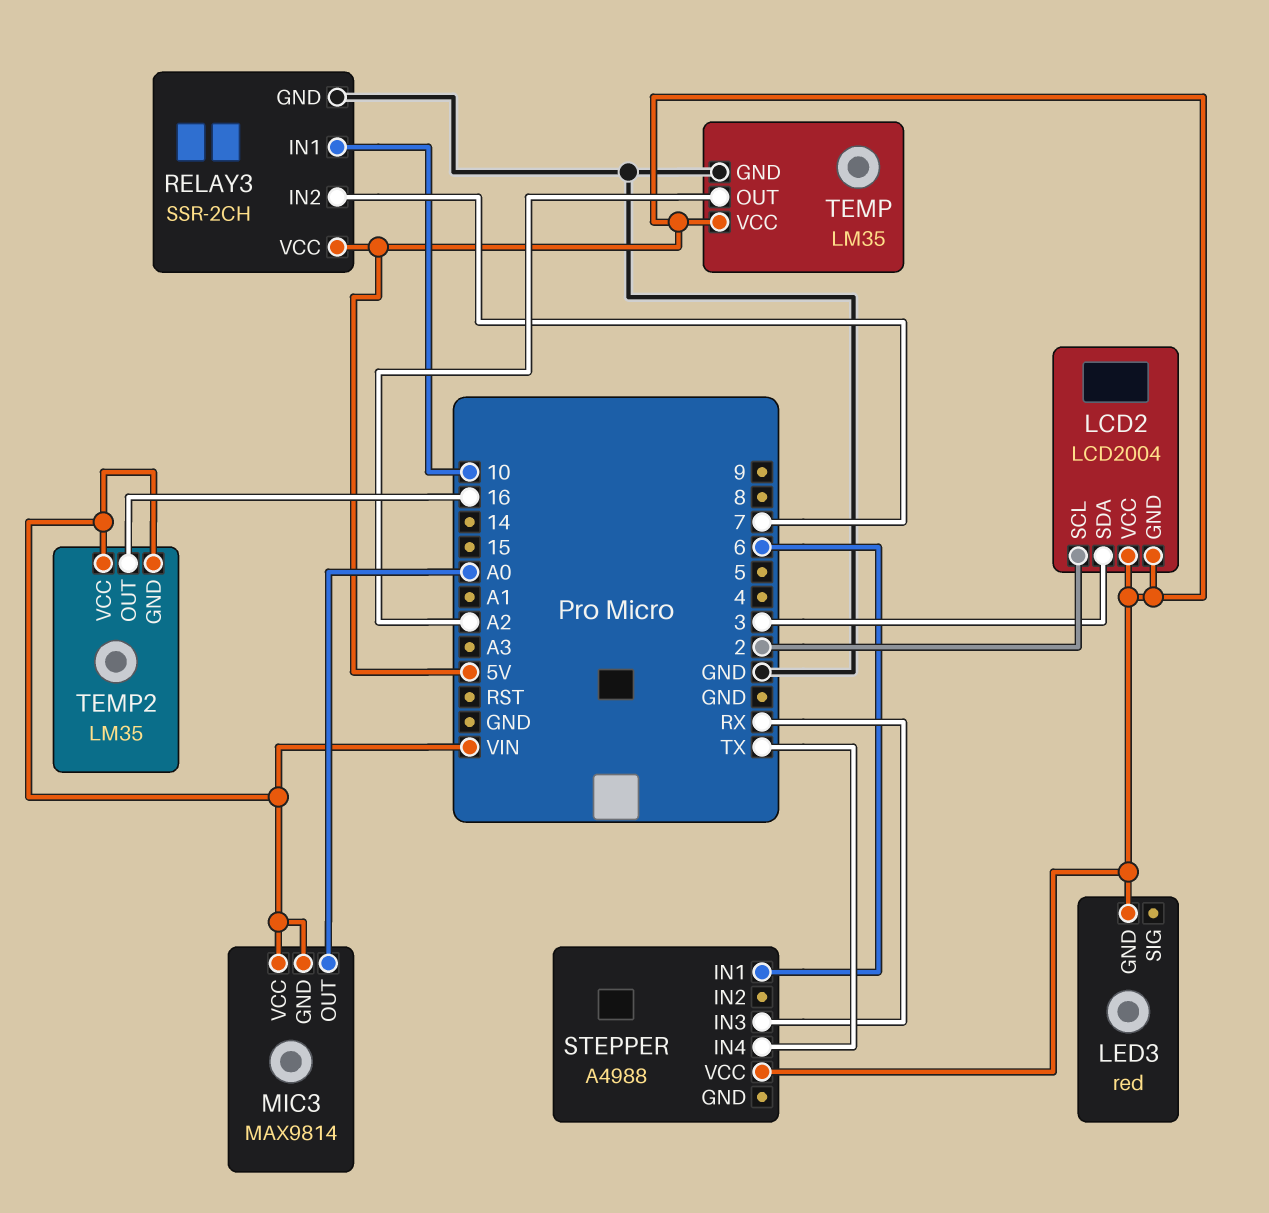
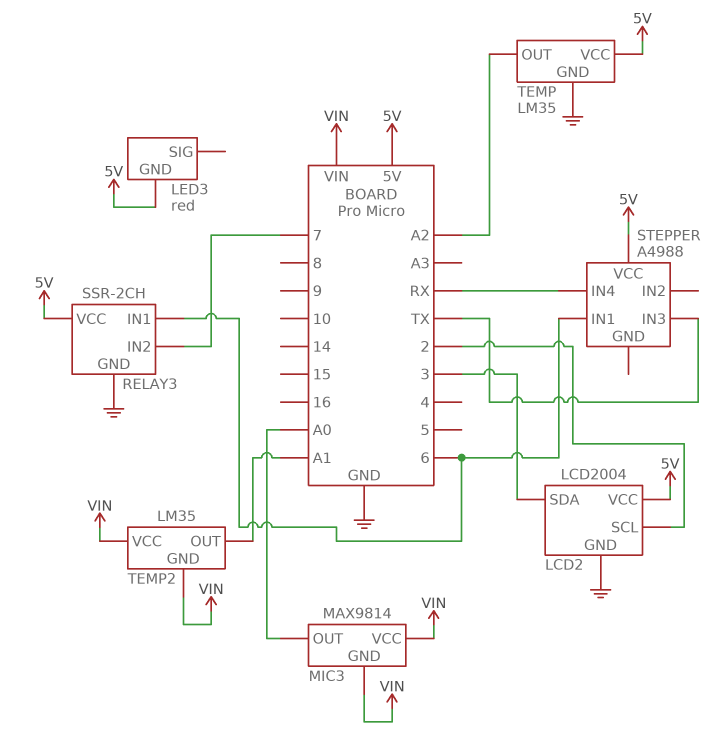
LCD2 pin GND: 5V -> GND
RELAY3 pin IN1: 10 -> 6
STEPPER pin IN3: RX -> TX
STEPPER pin IN4: TX -> RX
TEMP2 pin OUT: 16 -> A1

